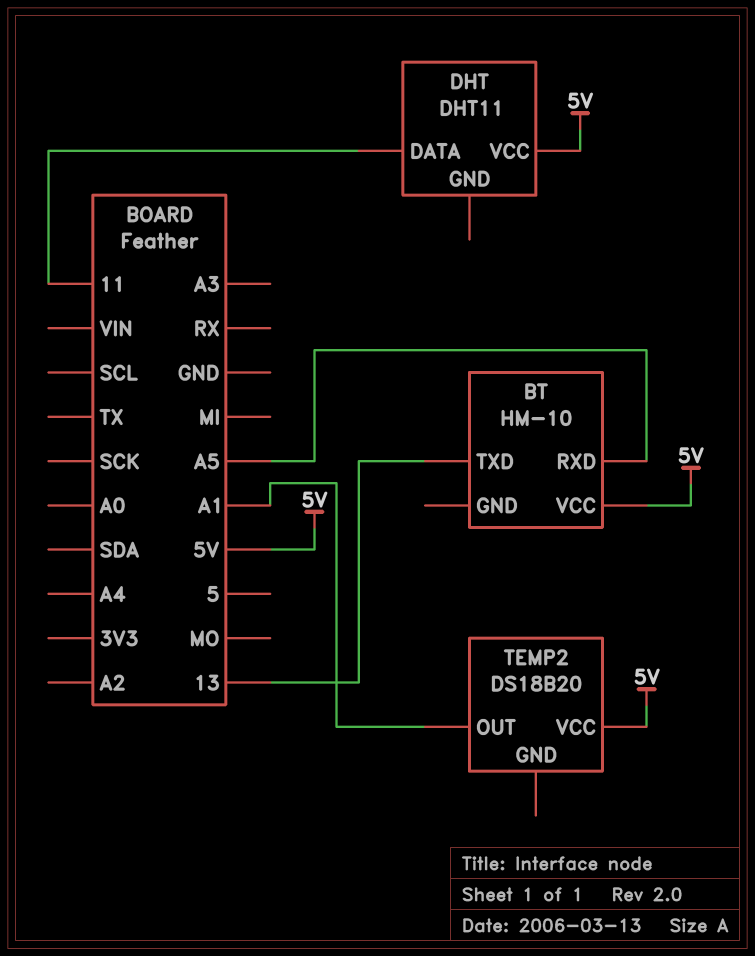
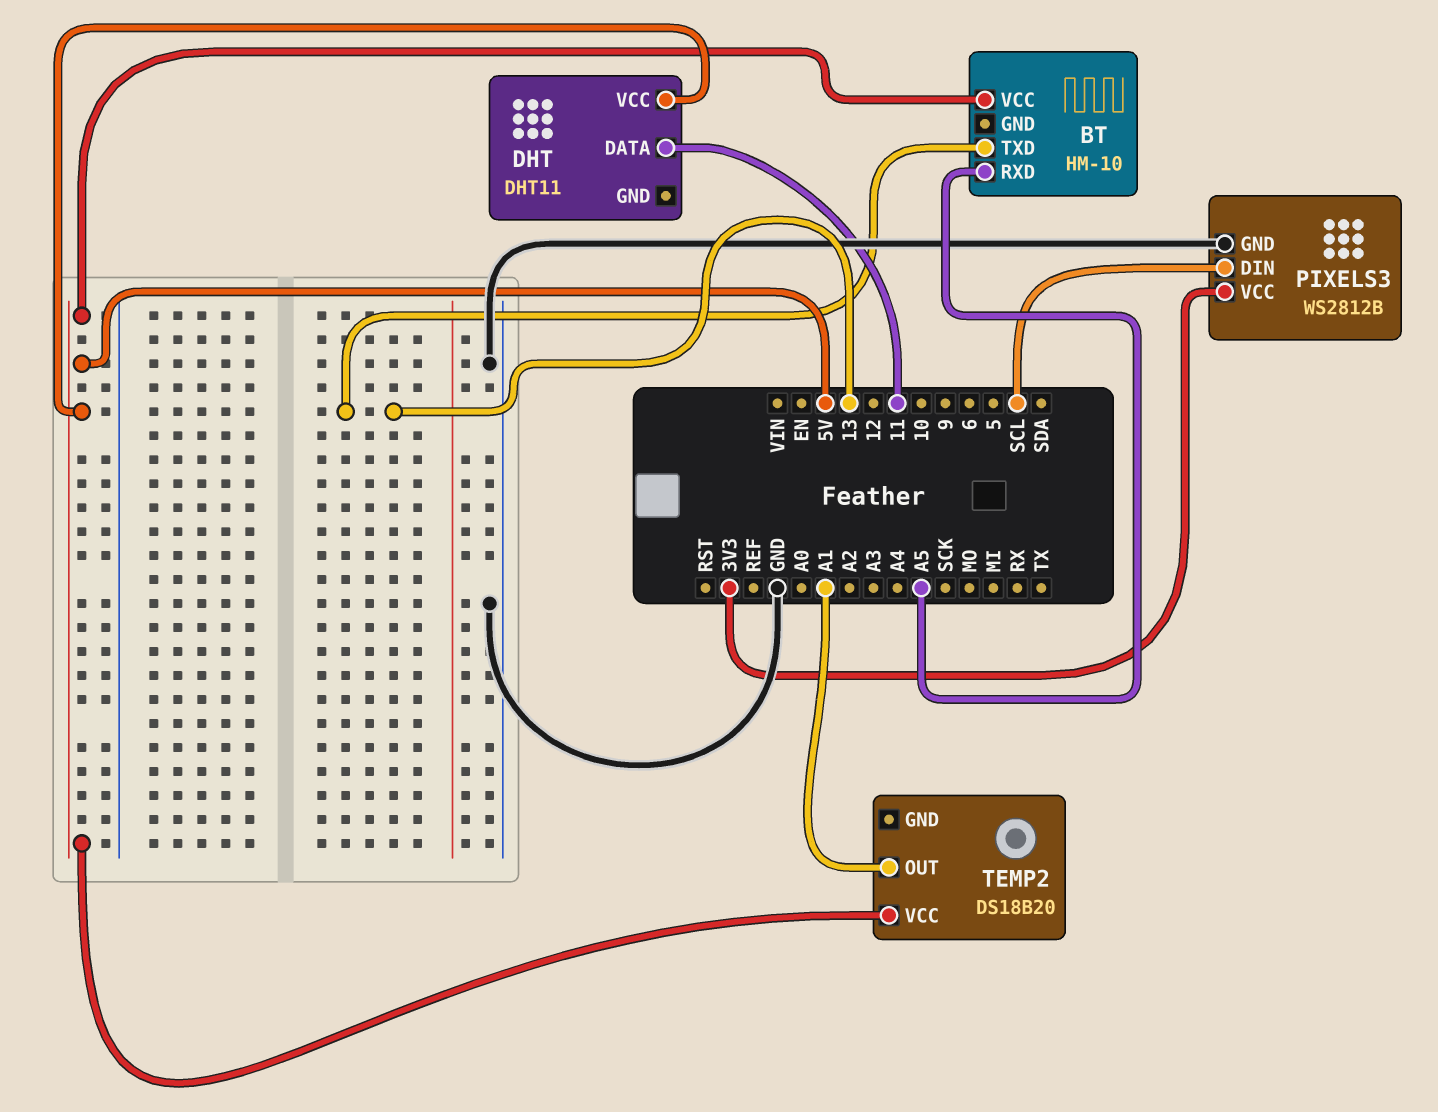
PIXELS3: none -> WS2812B
PIXELS3 pin DIN: none -> SCL
PIXELS3 pin GND: none -> GND
PIXELS3 pin VCC: none -> 3V3

